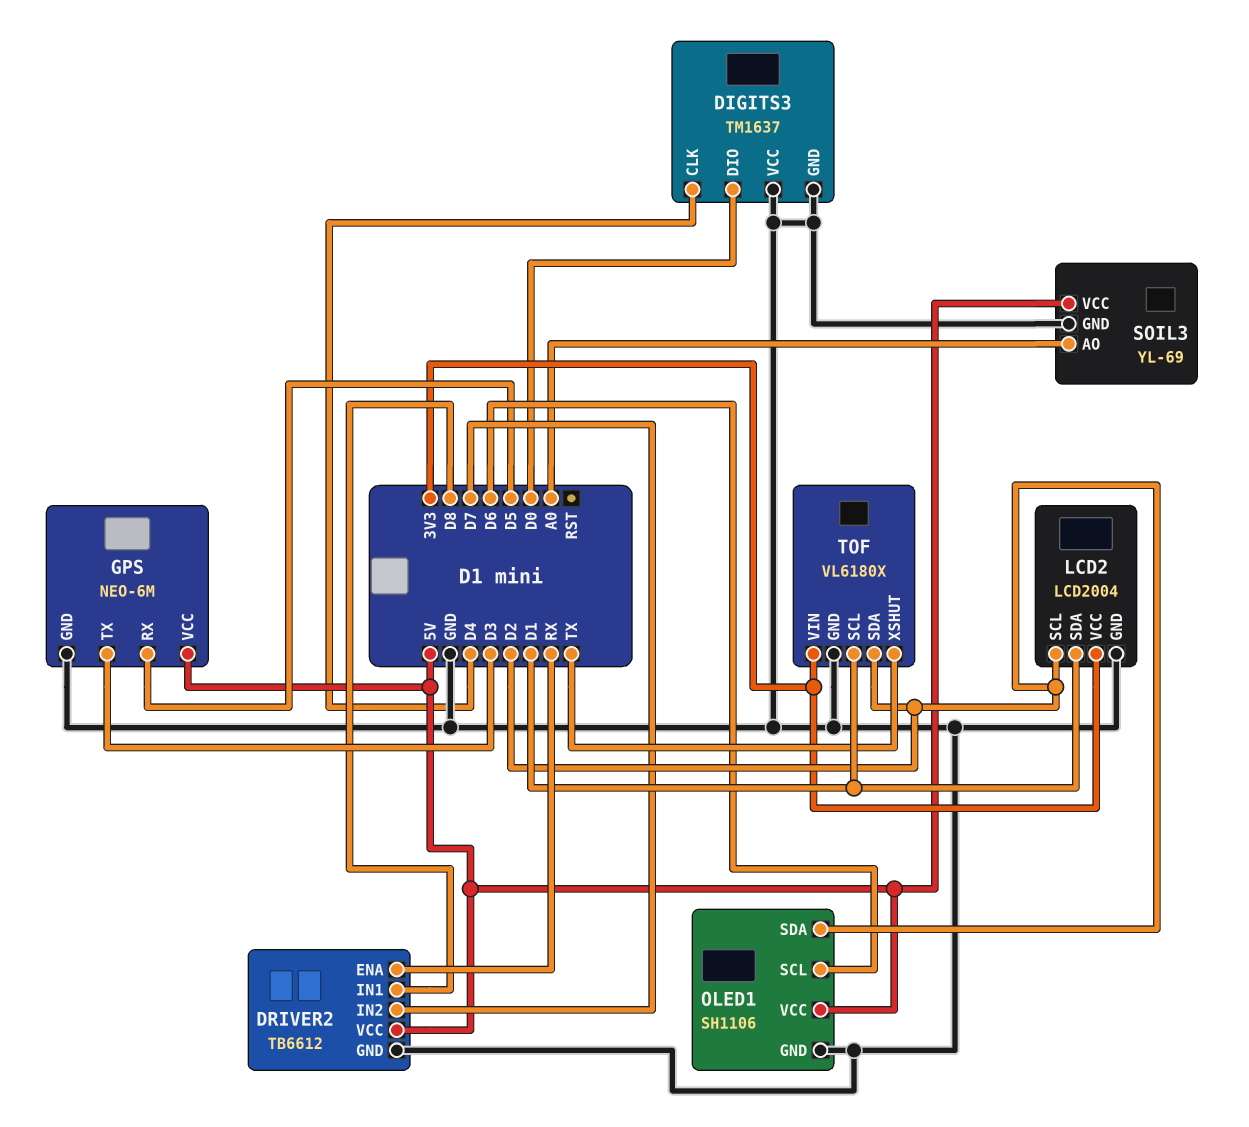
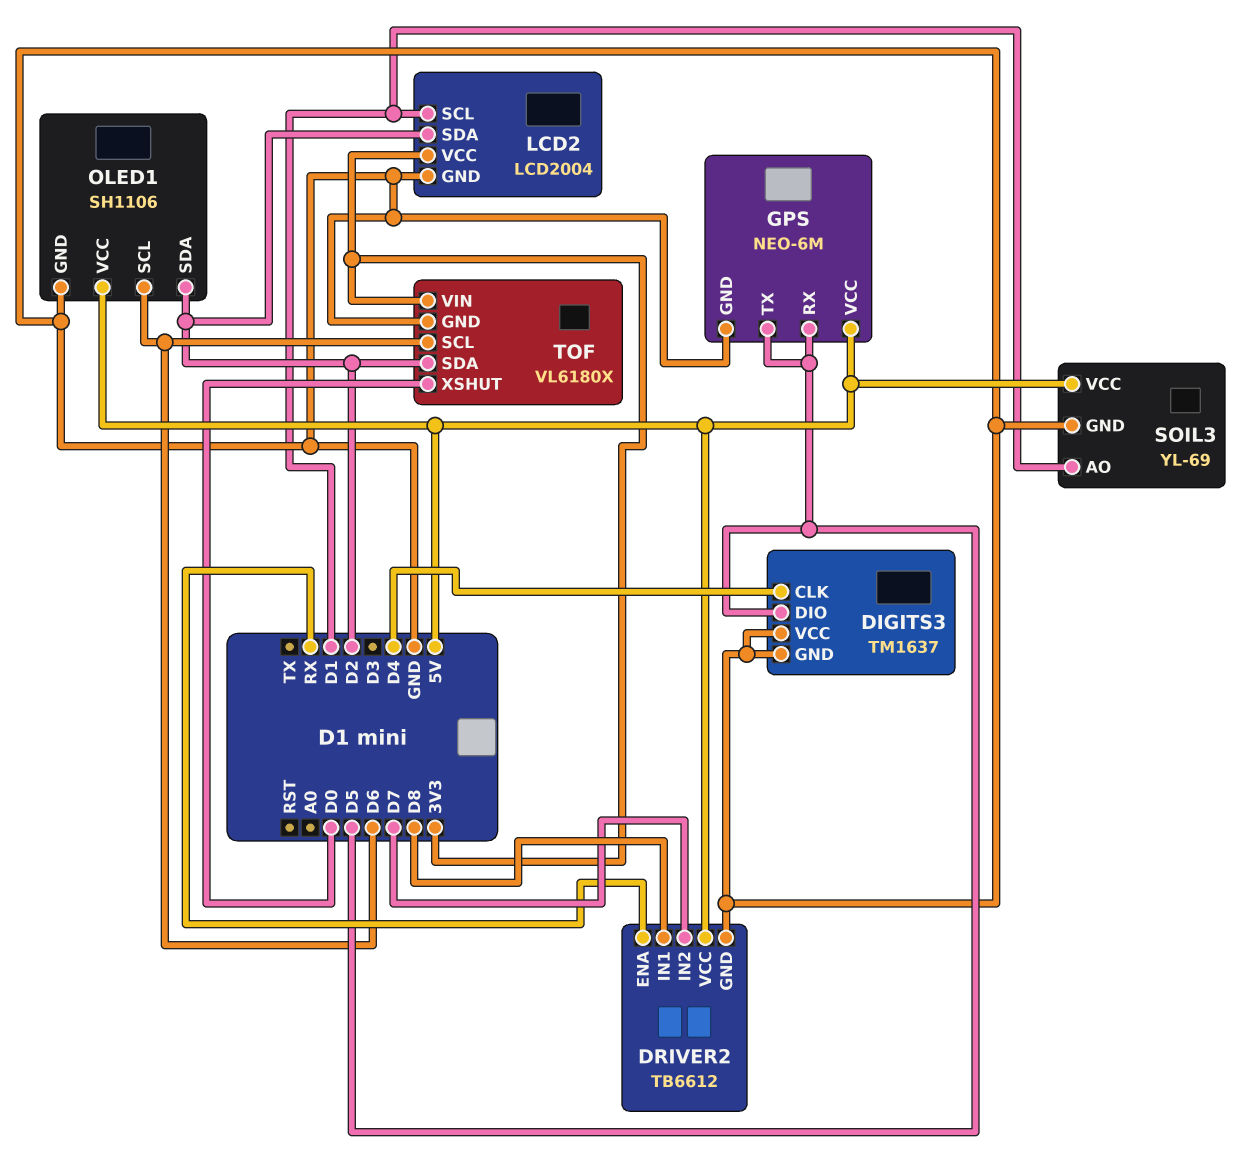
DIGITS3 pin DIO: D0 -> D5
GPS pin TX: D3 -> D5
LCD2 pin SCL: D2 -> D1
LCD2 pin SDA: D1 -> D2
SOIL3 pin AO: A0 -> D1
TOF pin SCL: D1 -> D6
TOF pin XSHUT: TX -> D0

